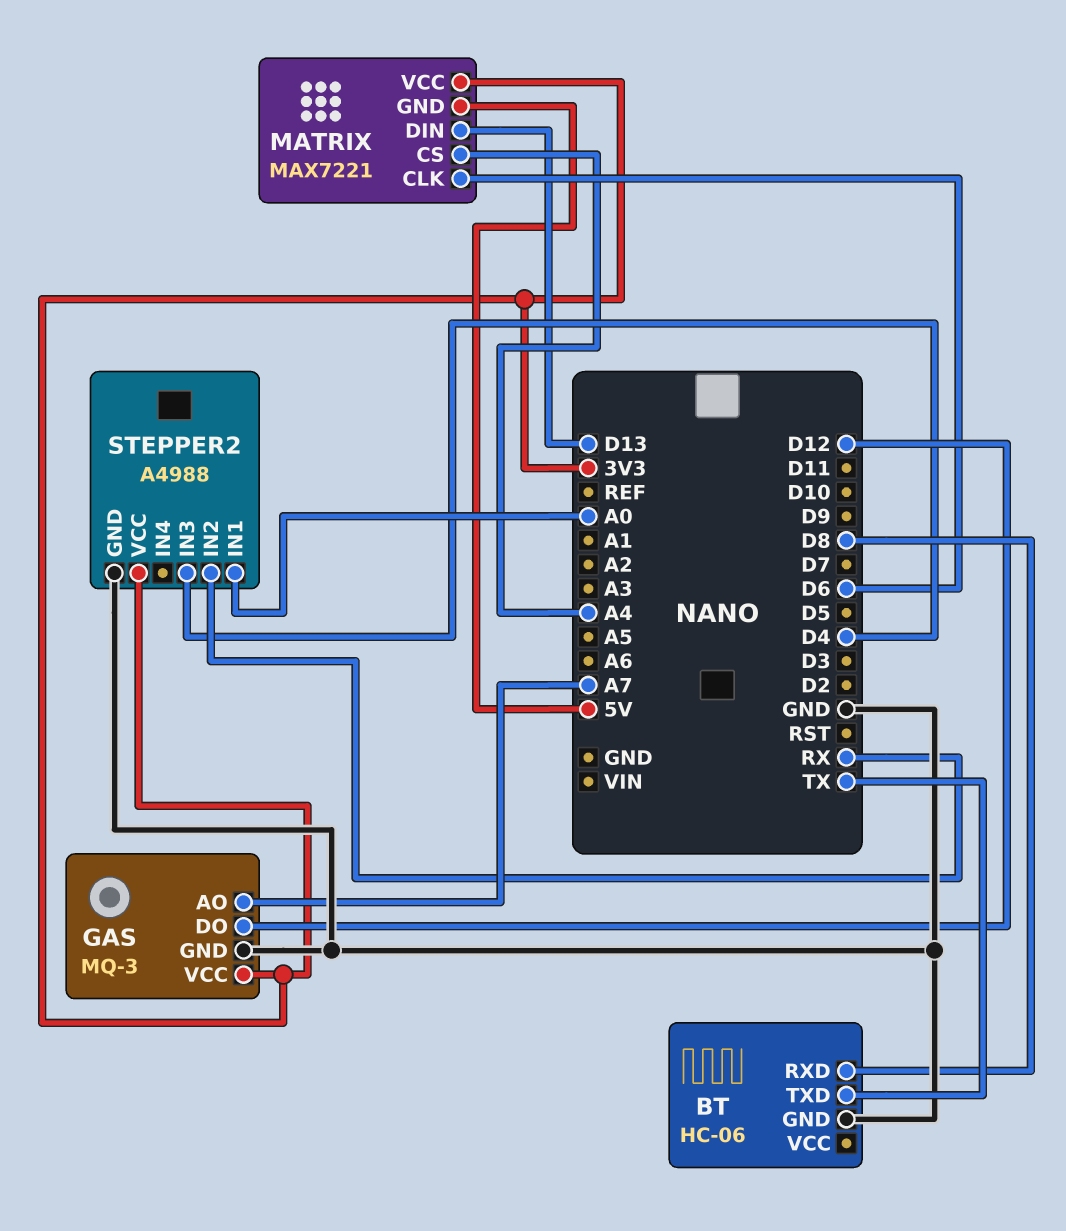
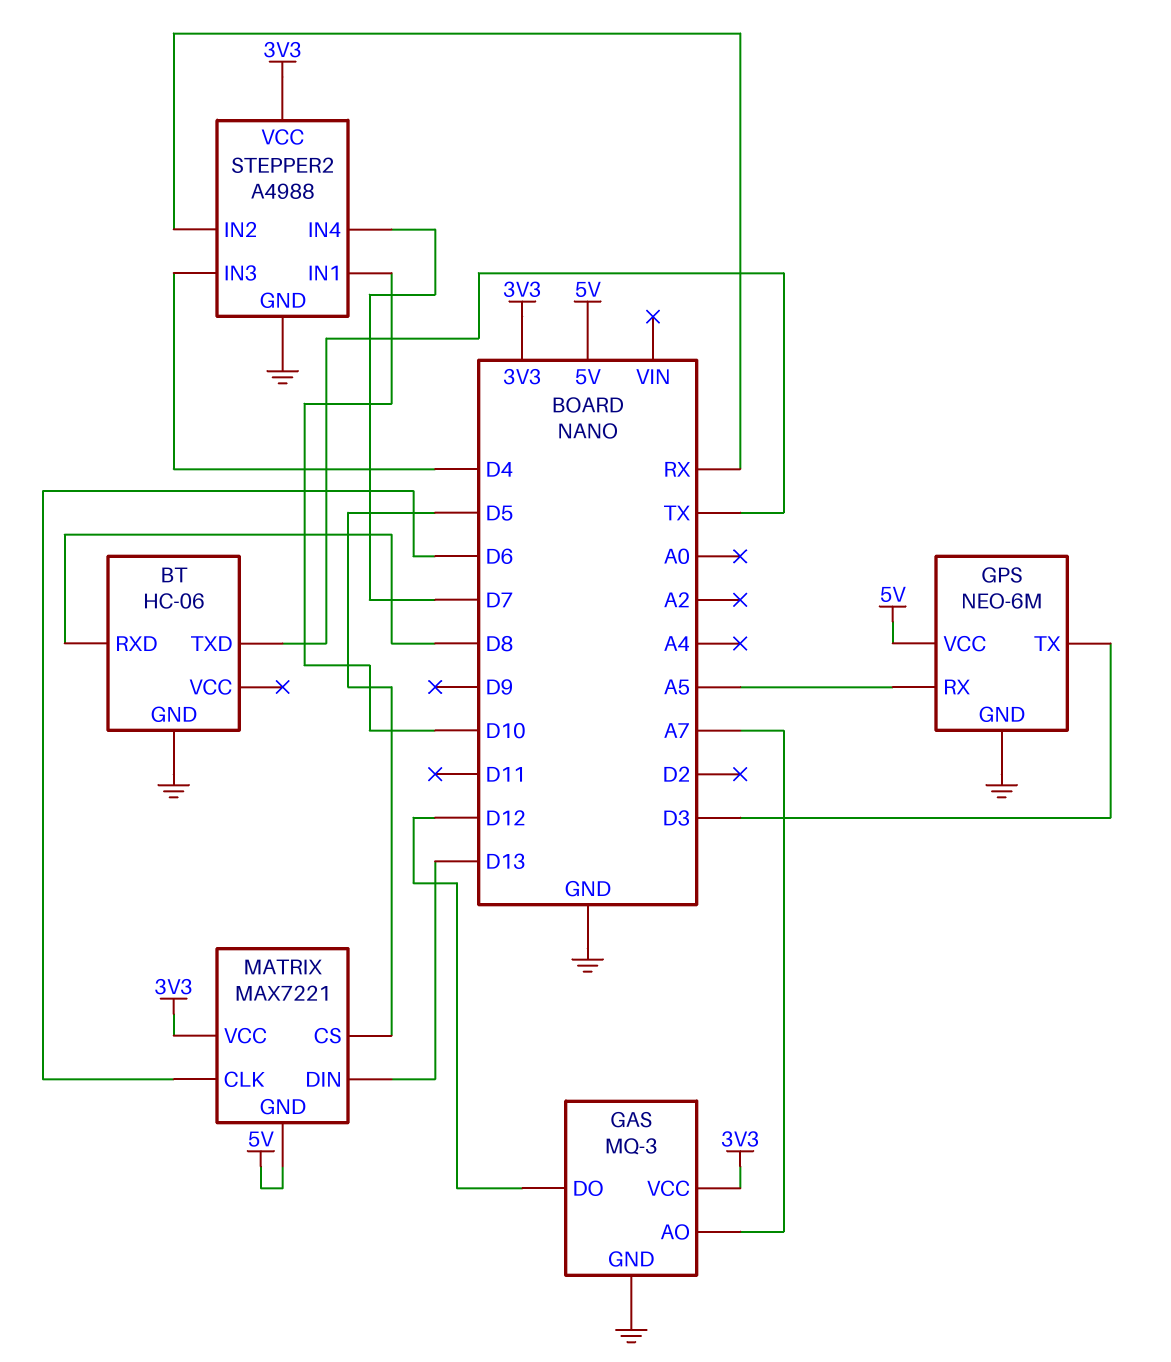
GPS: none -> NEO-6M
GPS pin GND: none -> GND
GPS pin RX: none -> A5
GPS pin TX: none -> D3
GPS pin VCC: none -> 5V
MATRIX pin CS: A4 -> D5
STEPPER2 pin IN1: A0 -> D10
STEPPER2 pin IN4: none -> D7

